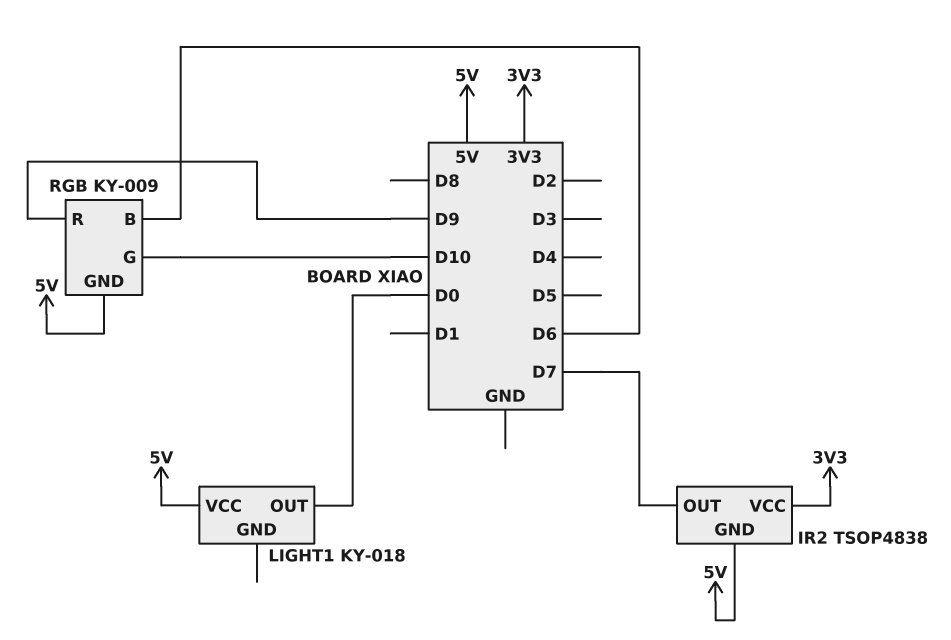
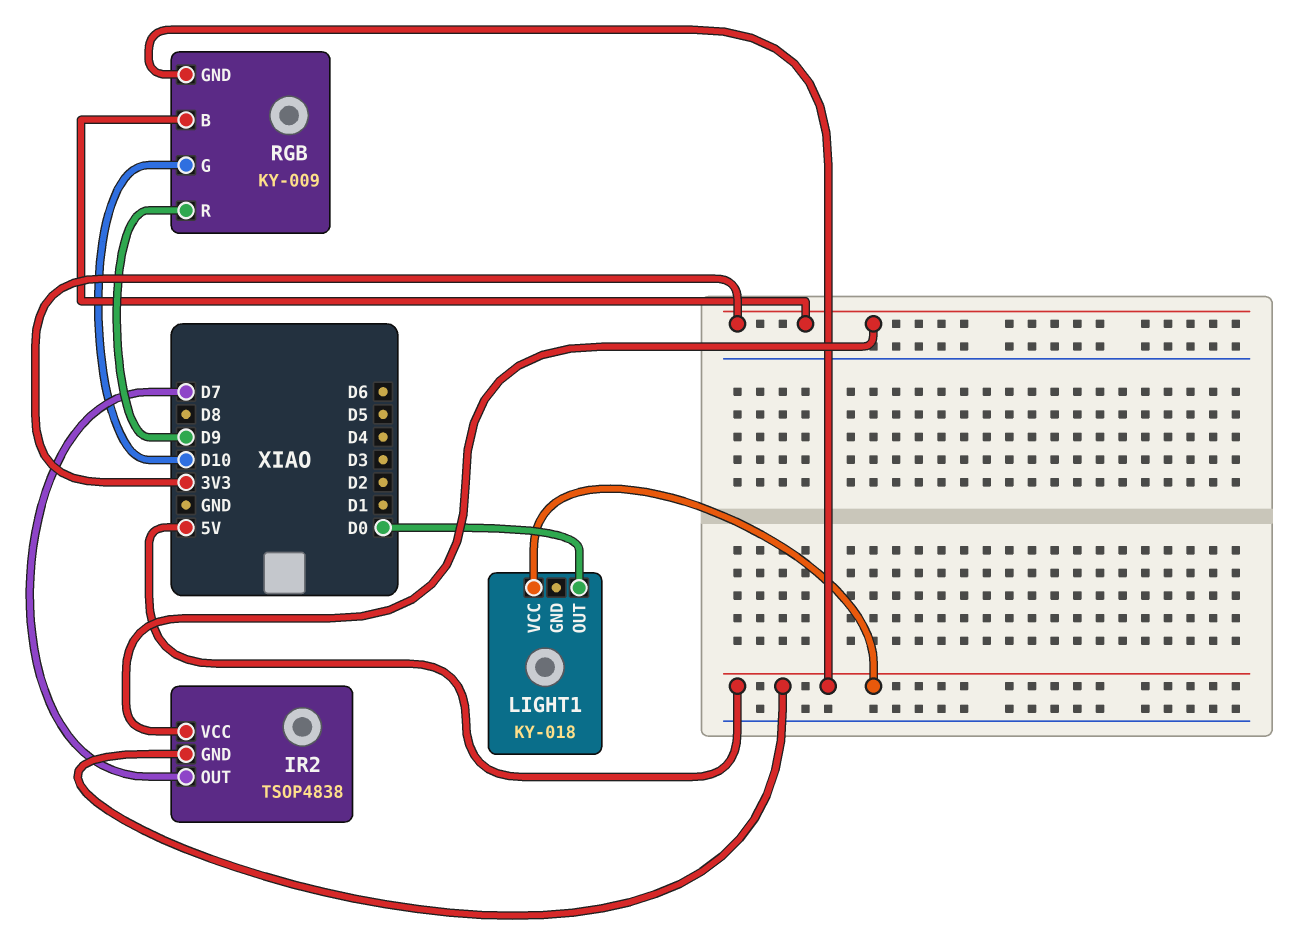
RGB pin B: D6 -> 3V3

